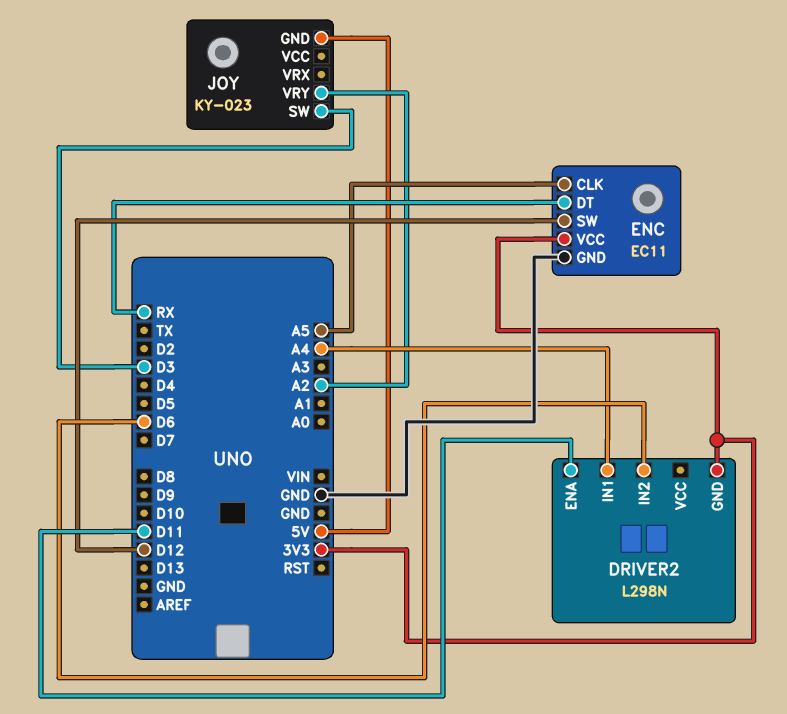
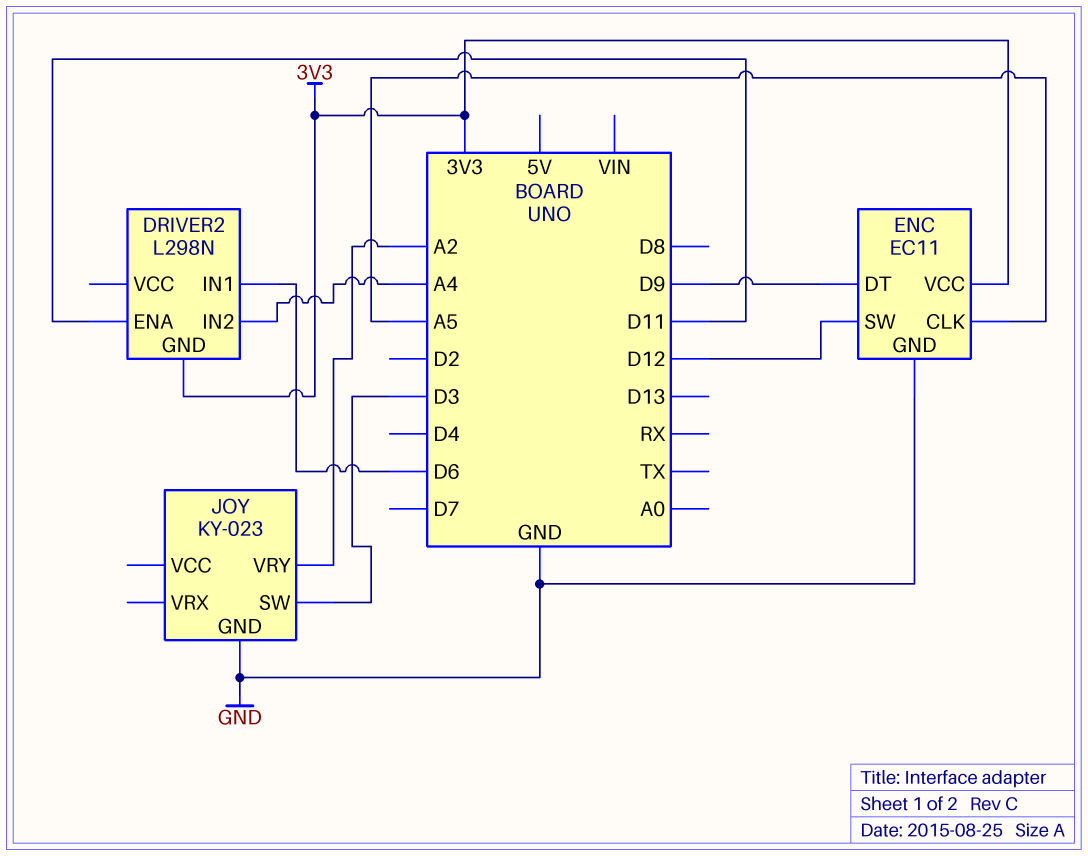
DRIVER2 pin IN1: A4 -> D6
DRIVER2 pin IN2: D6 -> A4
ENC pin DT: RX -> D9
JOY pin GND: 5V -> GND

